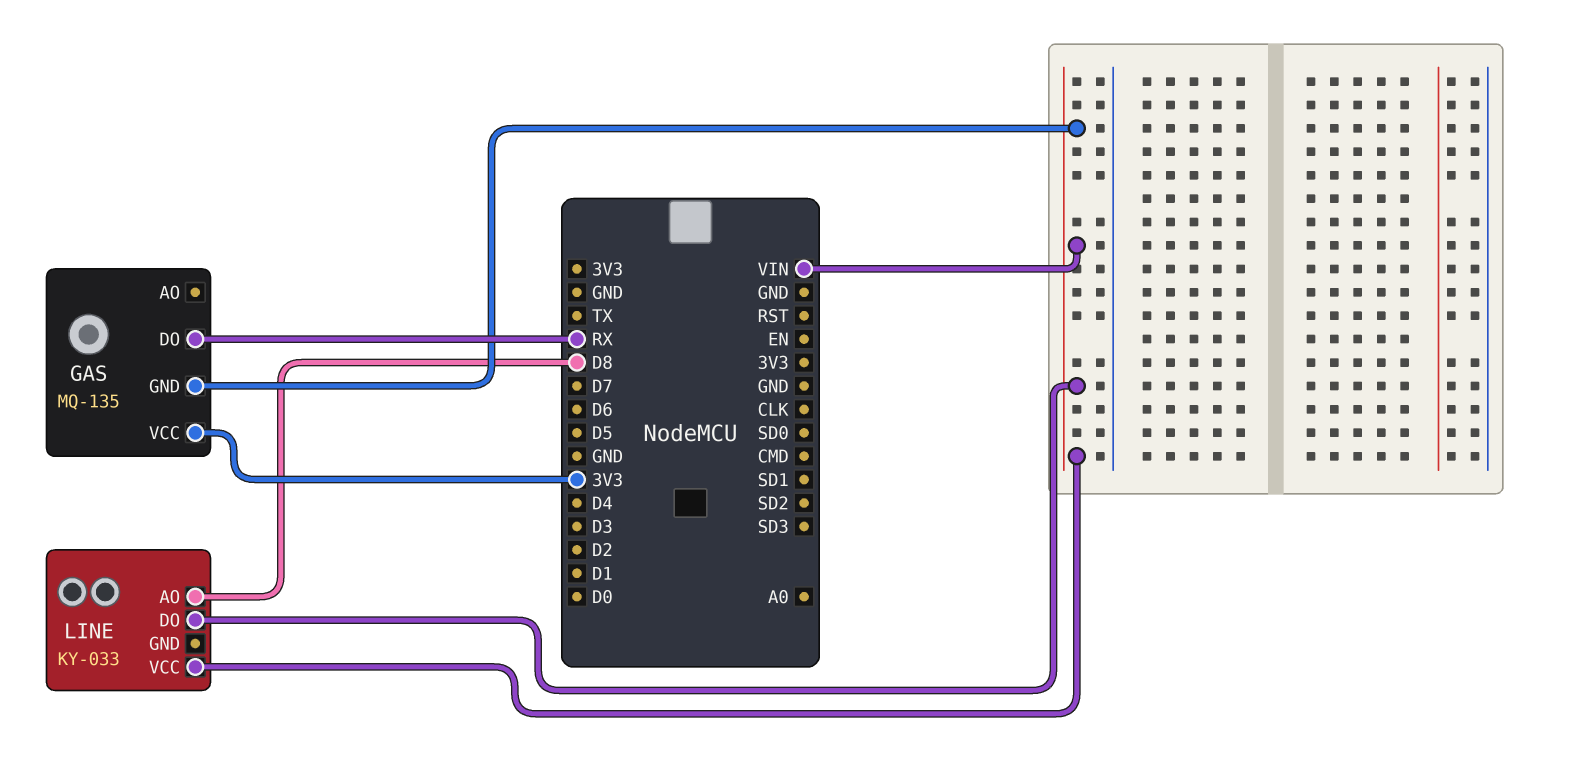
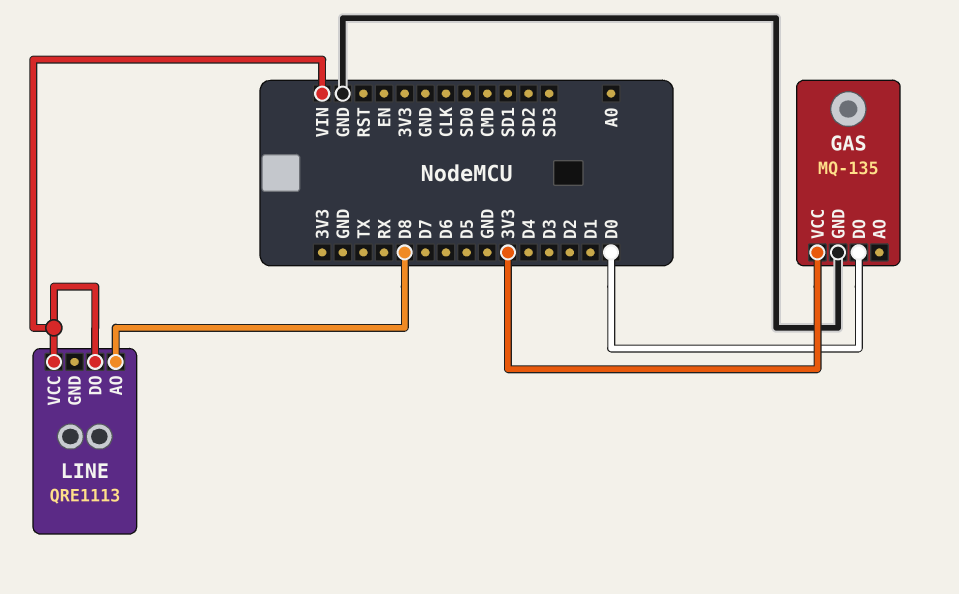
GAS pin DO: RX -> D0
GAS pin GND: VIN -> GND
LINE: KY-033 -> QRE1113

